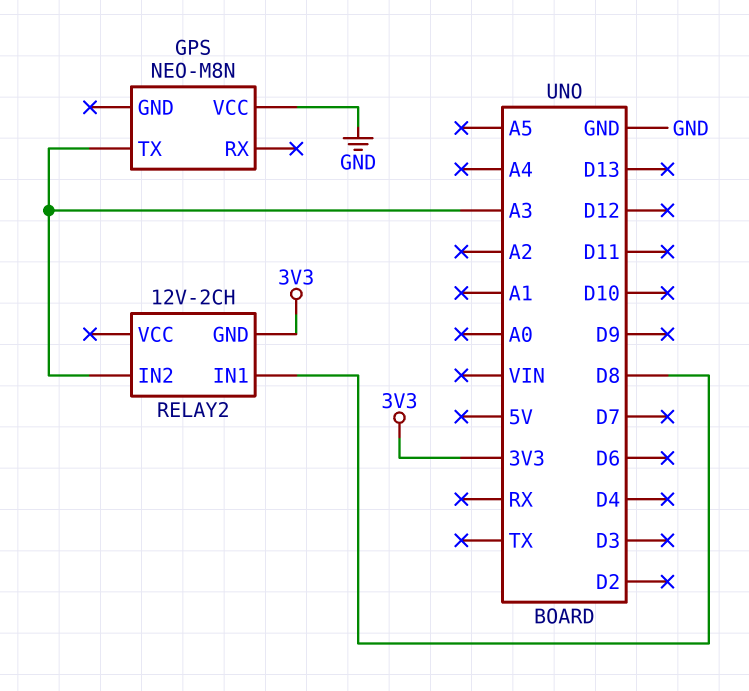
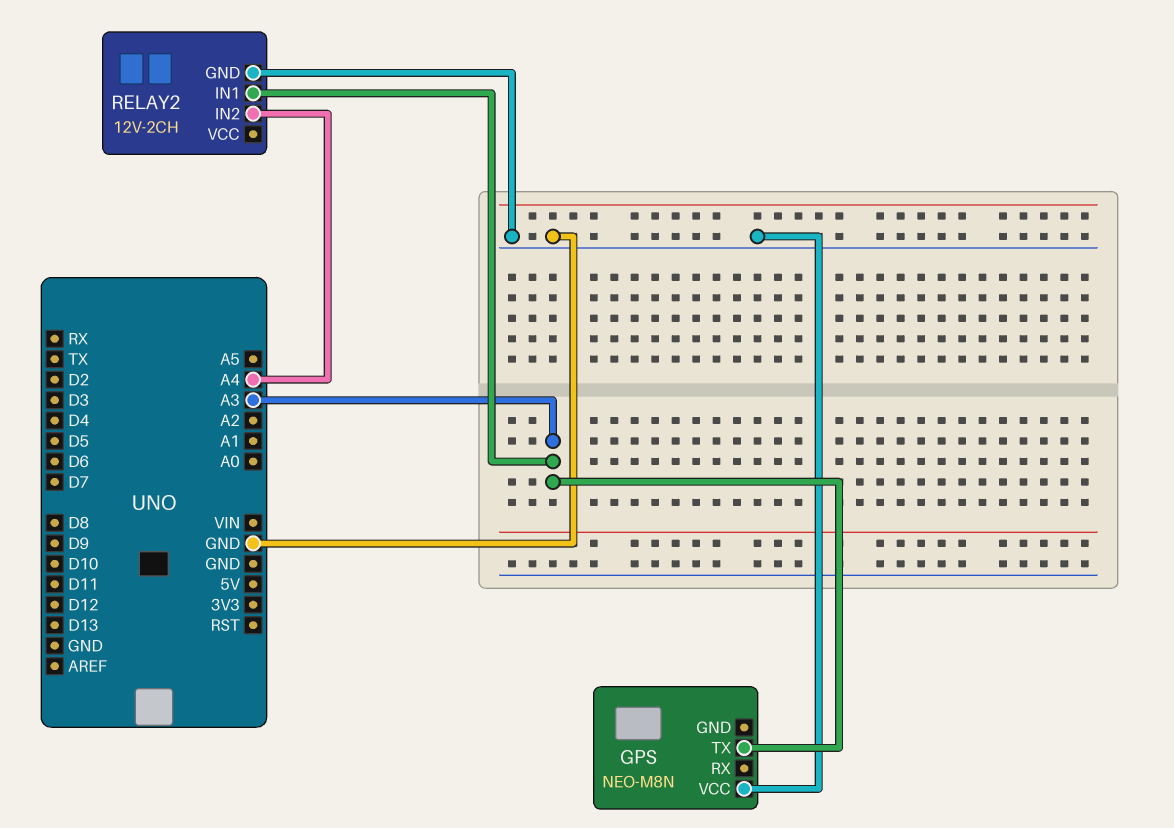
RELAY2 pin GND: 3V3 -> GND
RELAY2 pin IN1: D8 -> A3
RELAY2 pin IN2: A3 -> A4

